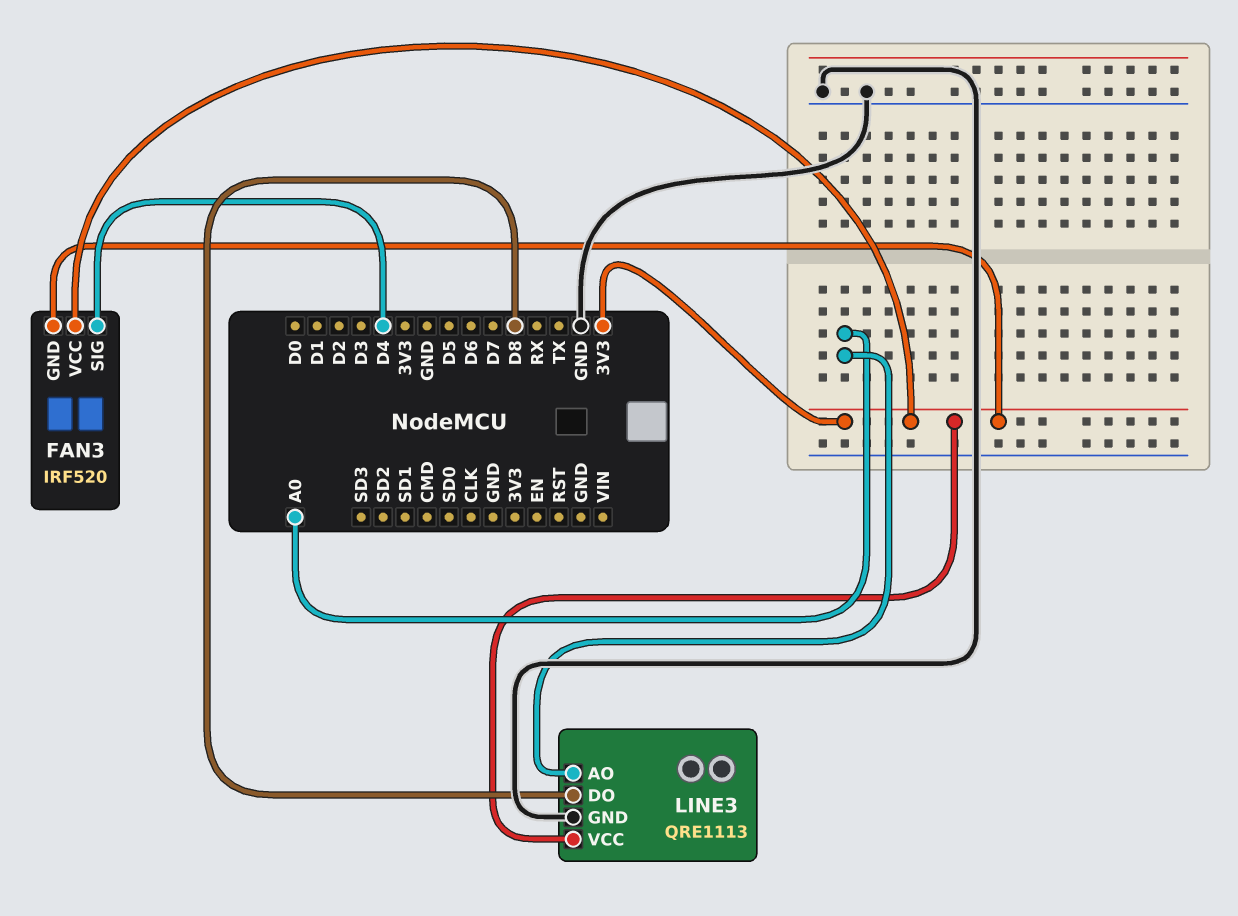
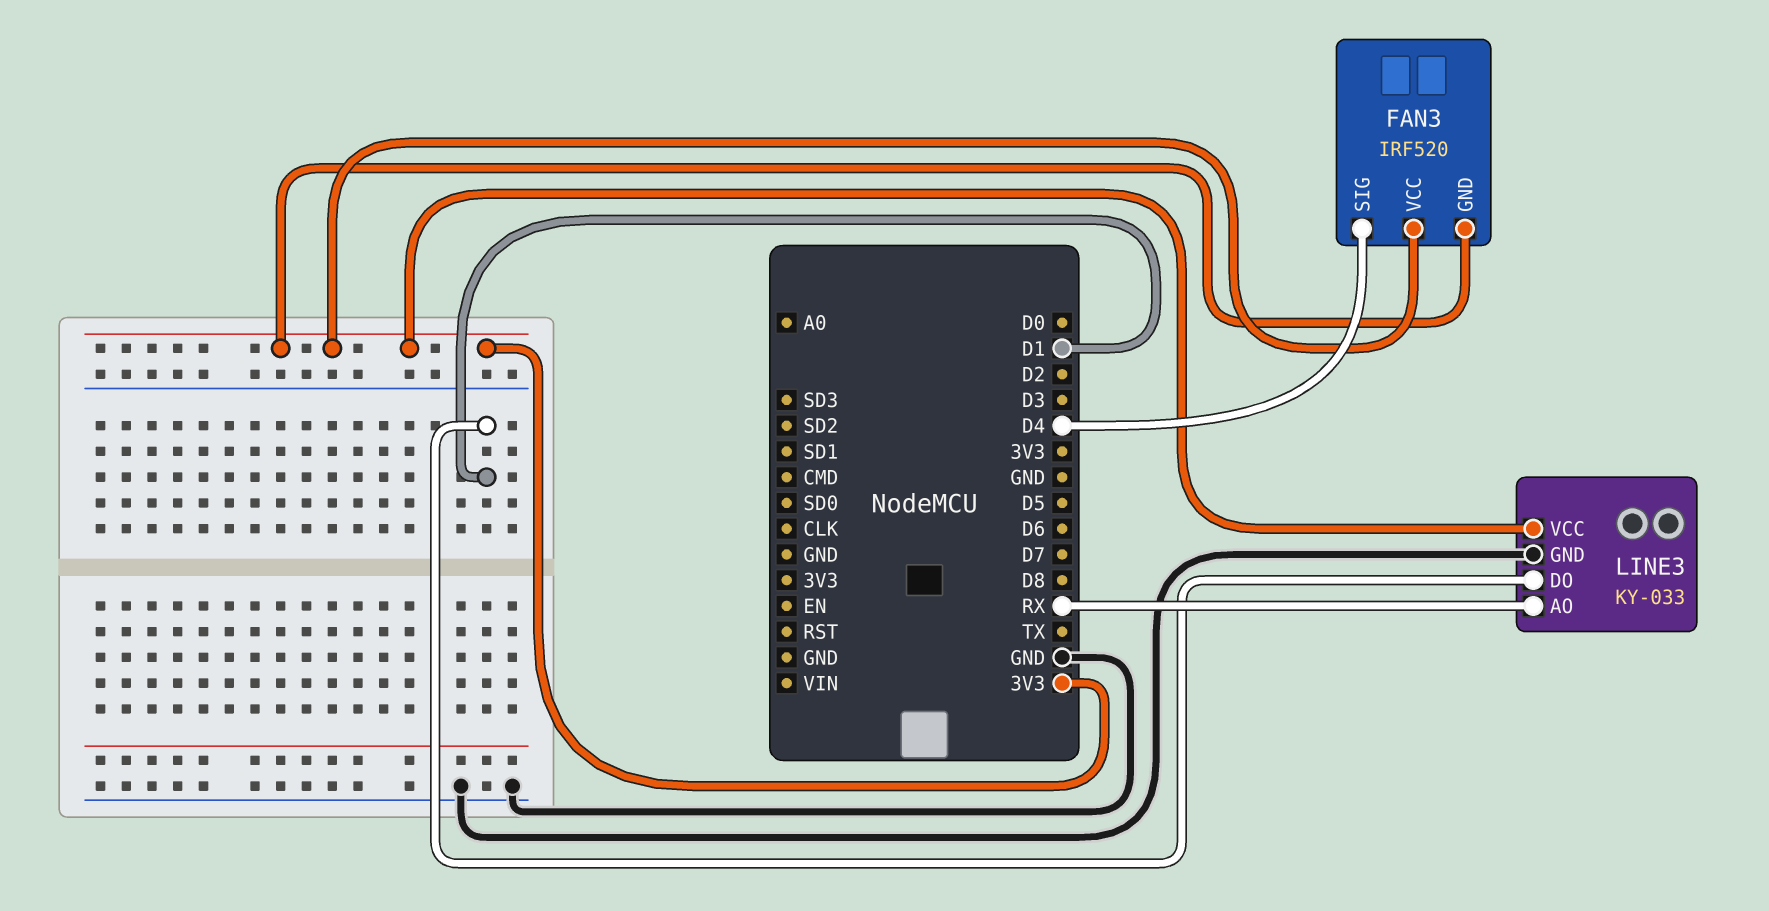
LINE3: QRE1113 -> KY-033
LINE3 pin AO: A0 -> RX
LINE3 pin DO: D8 -> D1

